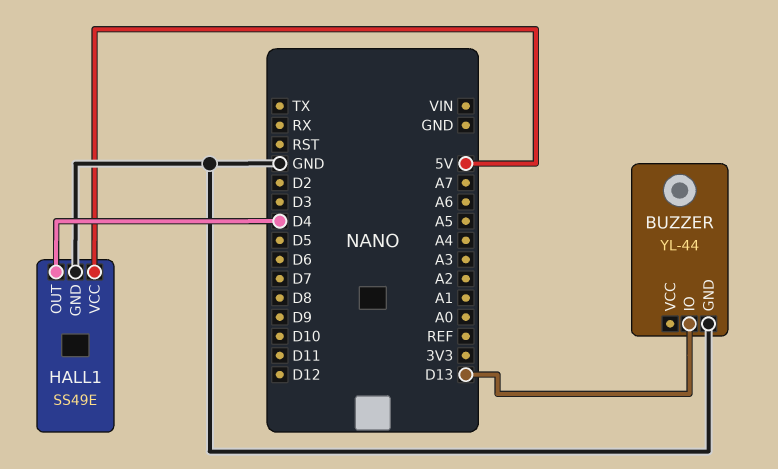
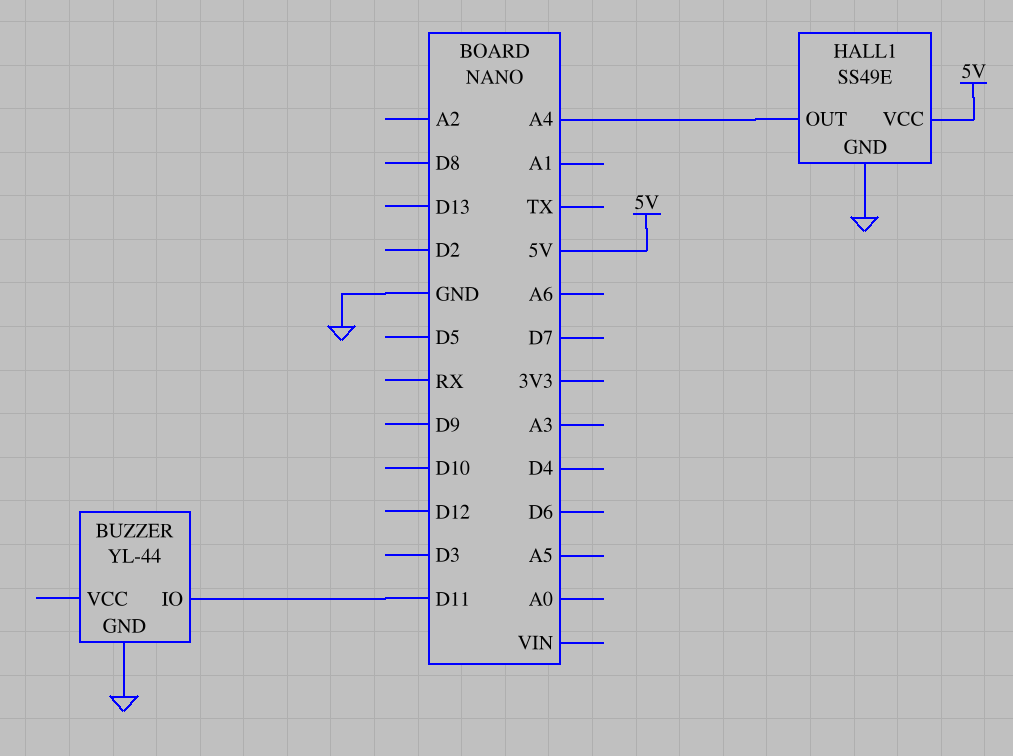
BUZZER pin IO: D13 -> D11
HALL1 pin OUT: D4 -> A4

